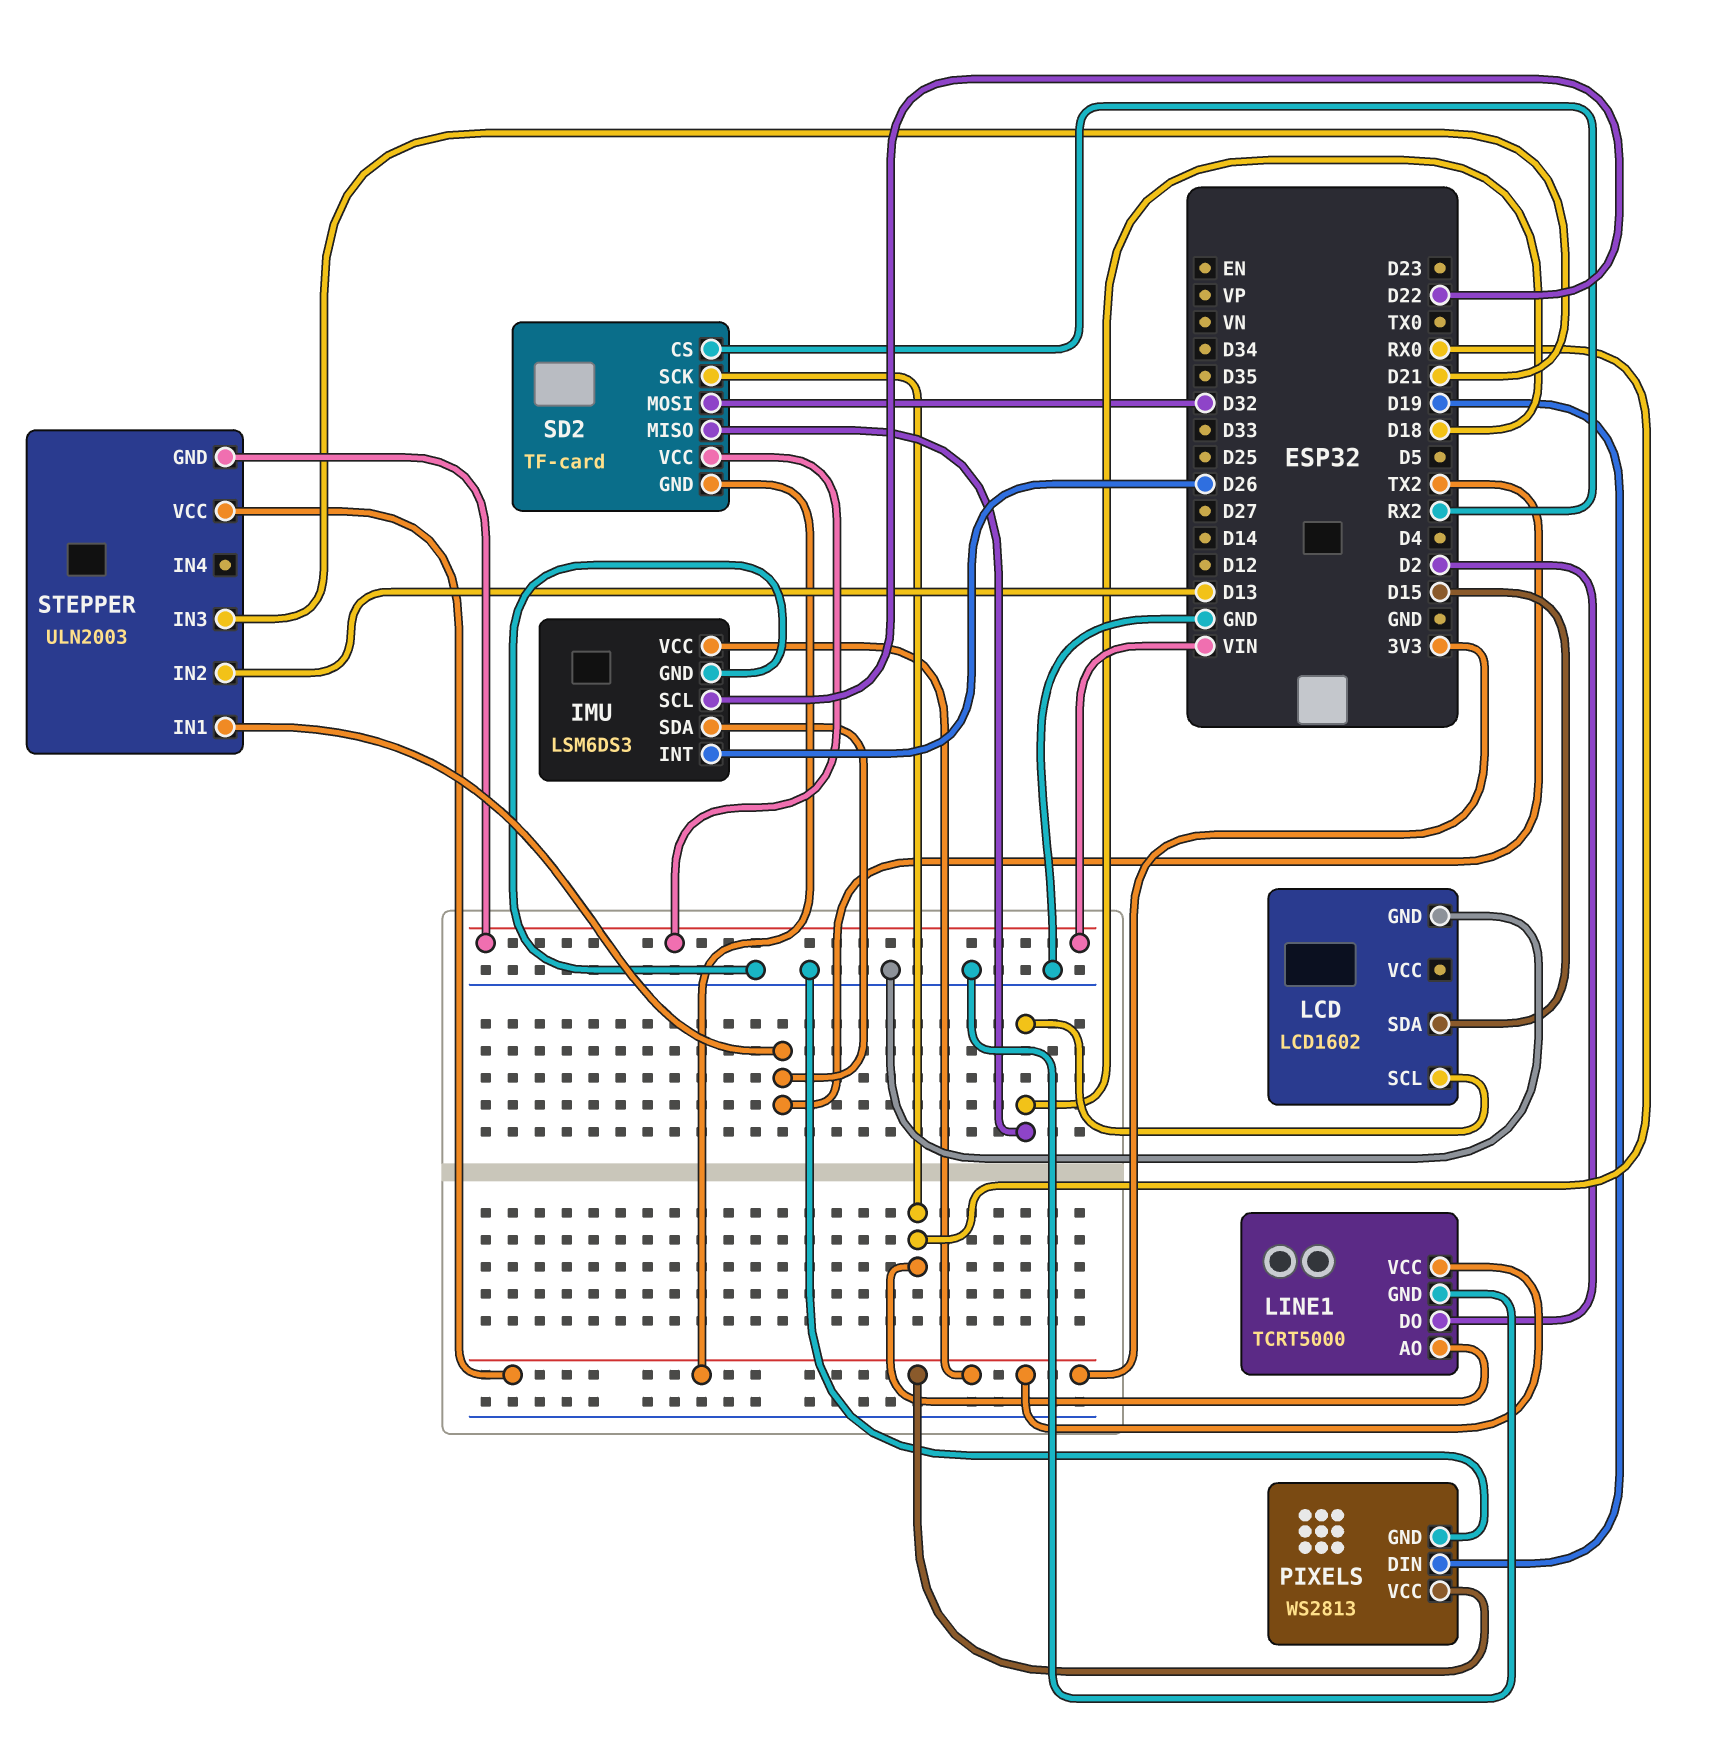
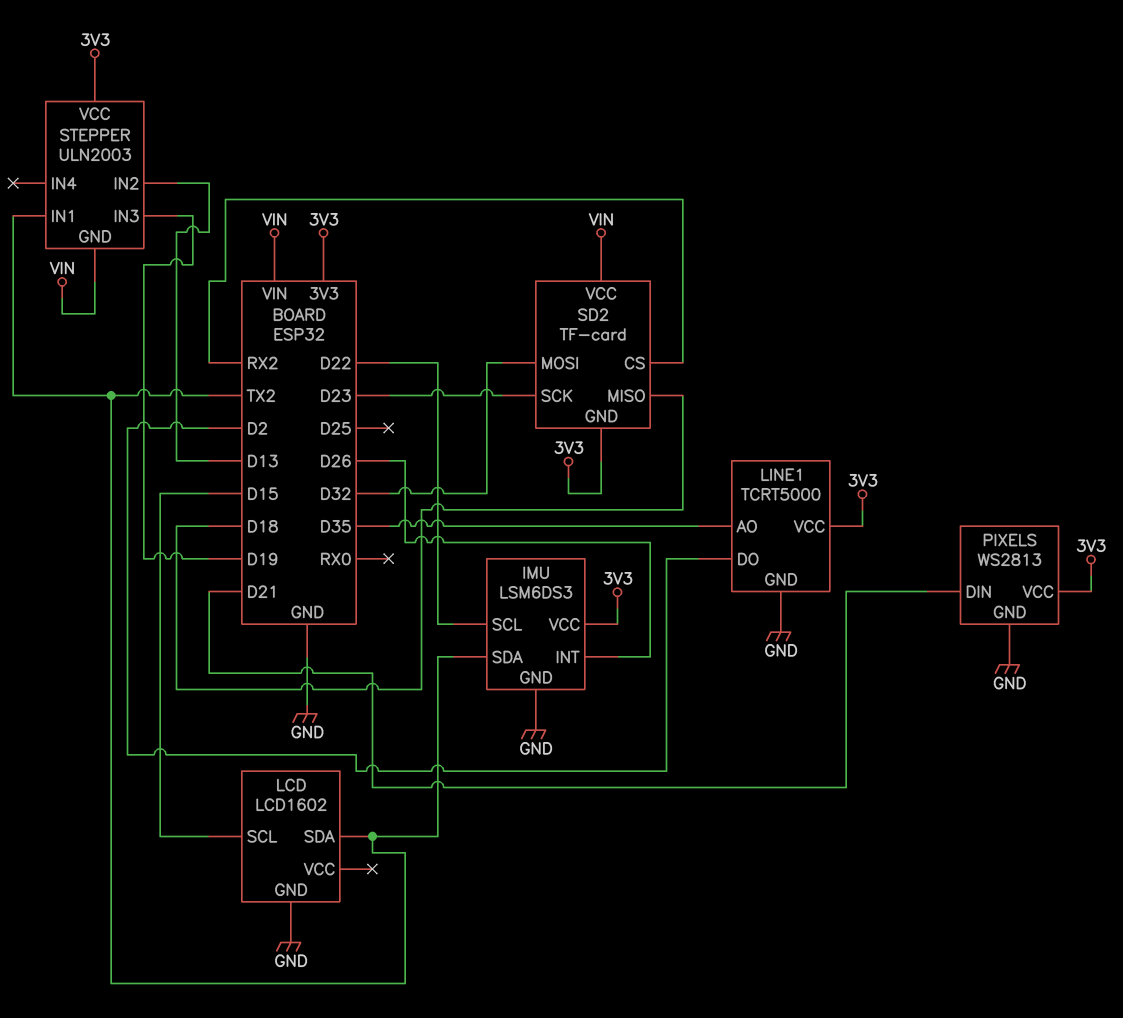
LCD pin SCL: D18 -> D15
LCD pin SDA: D15 -> TX2
LINE1 pin AO: RX0 -> D35
PIXELS pin DIN: D19 -> D21
SD2 pin SCK: RX0 -> D23
STEPPER pin IN3: D21 -> D19

